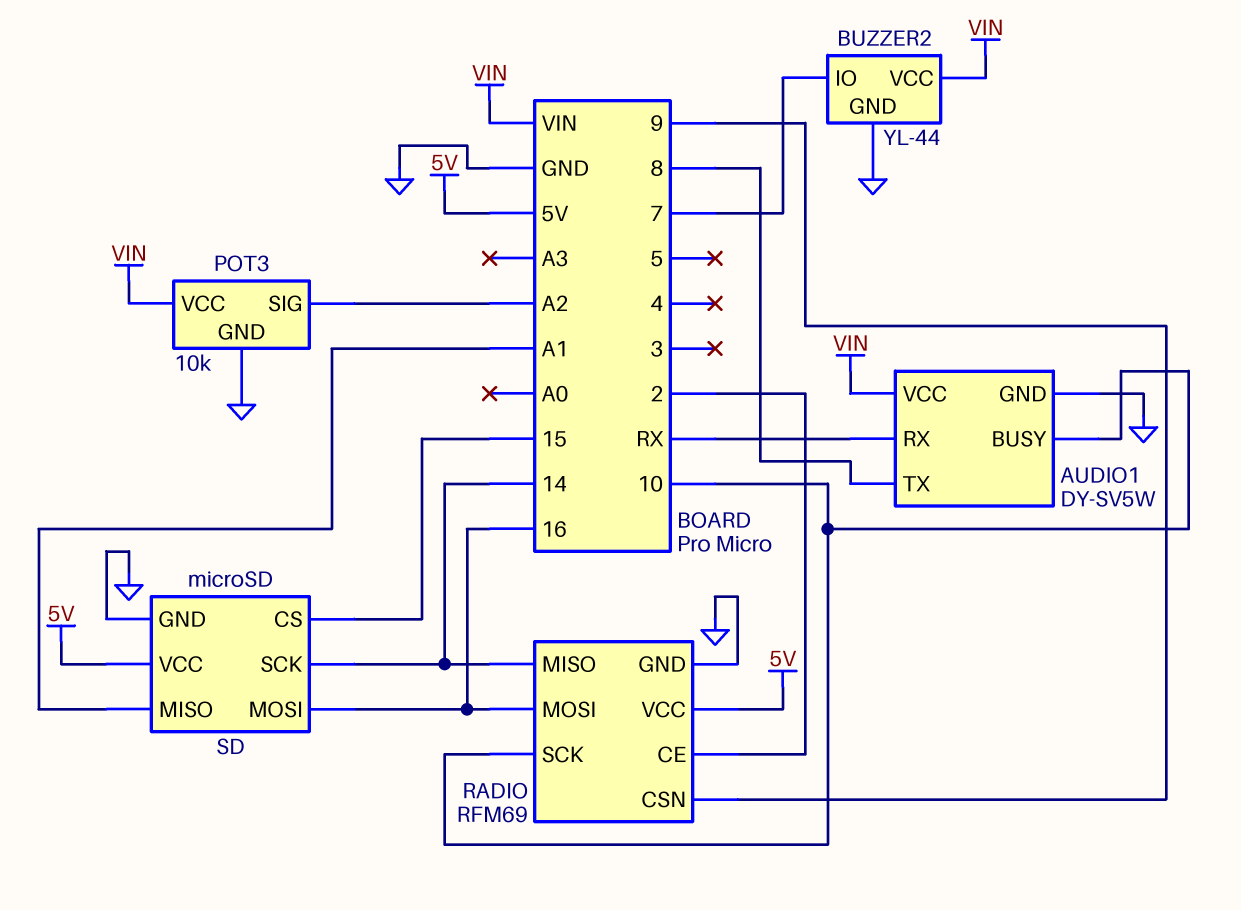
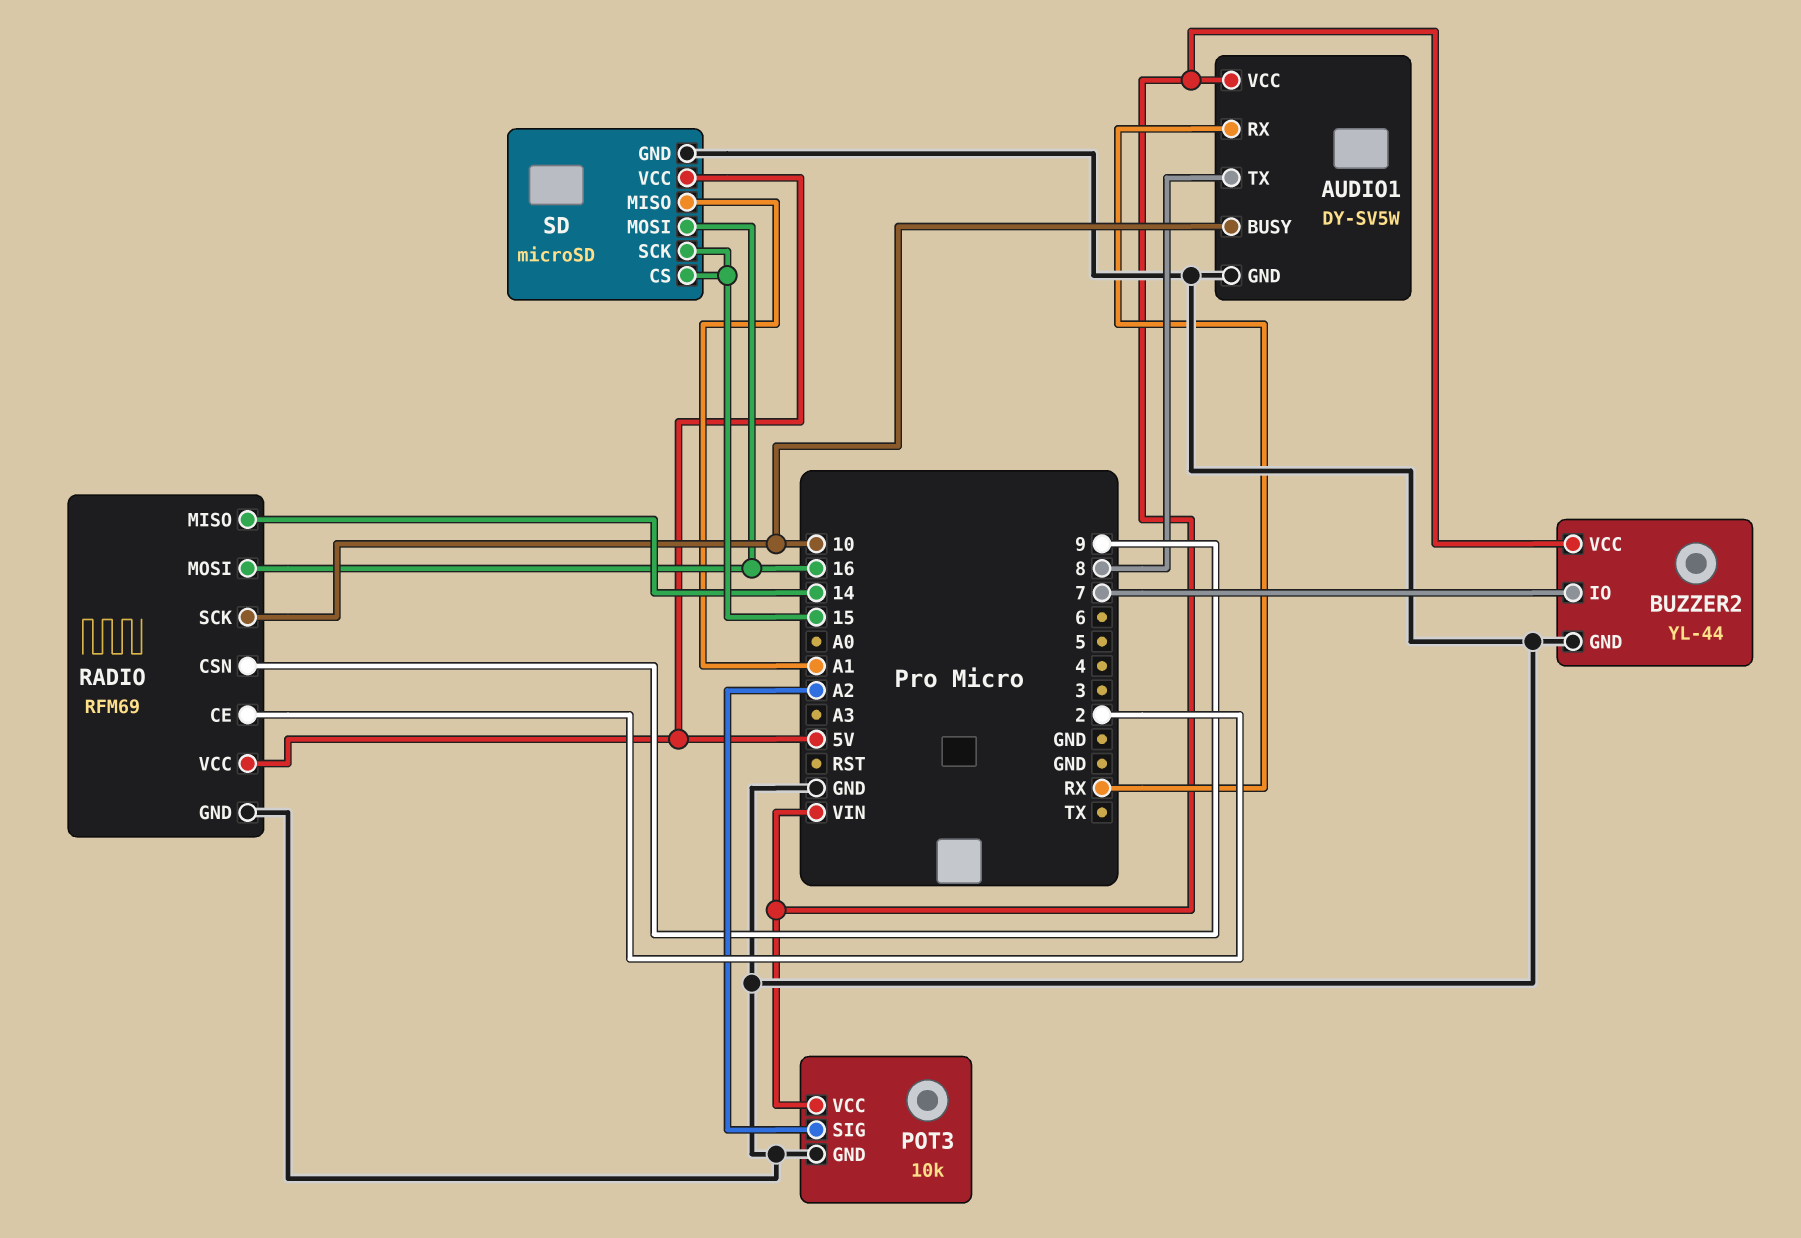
SD pin SCK: 14 -> 15

